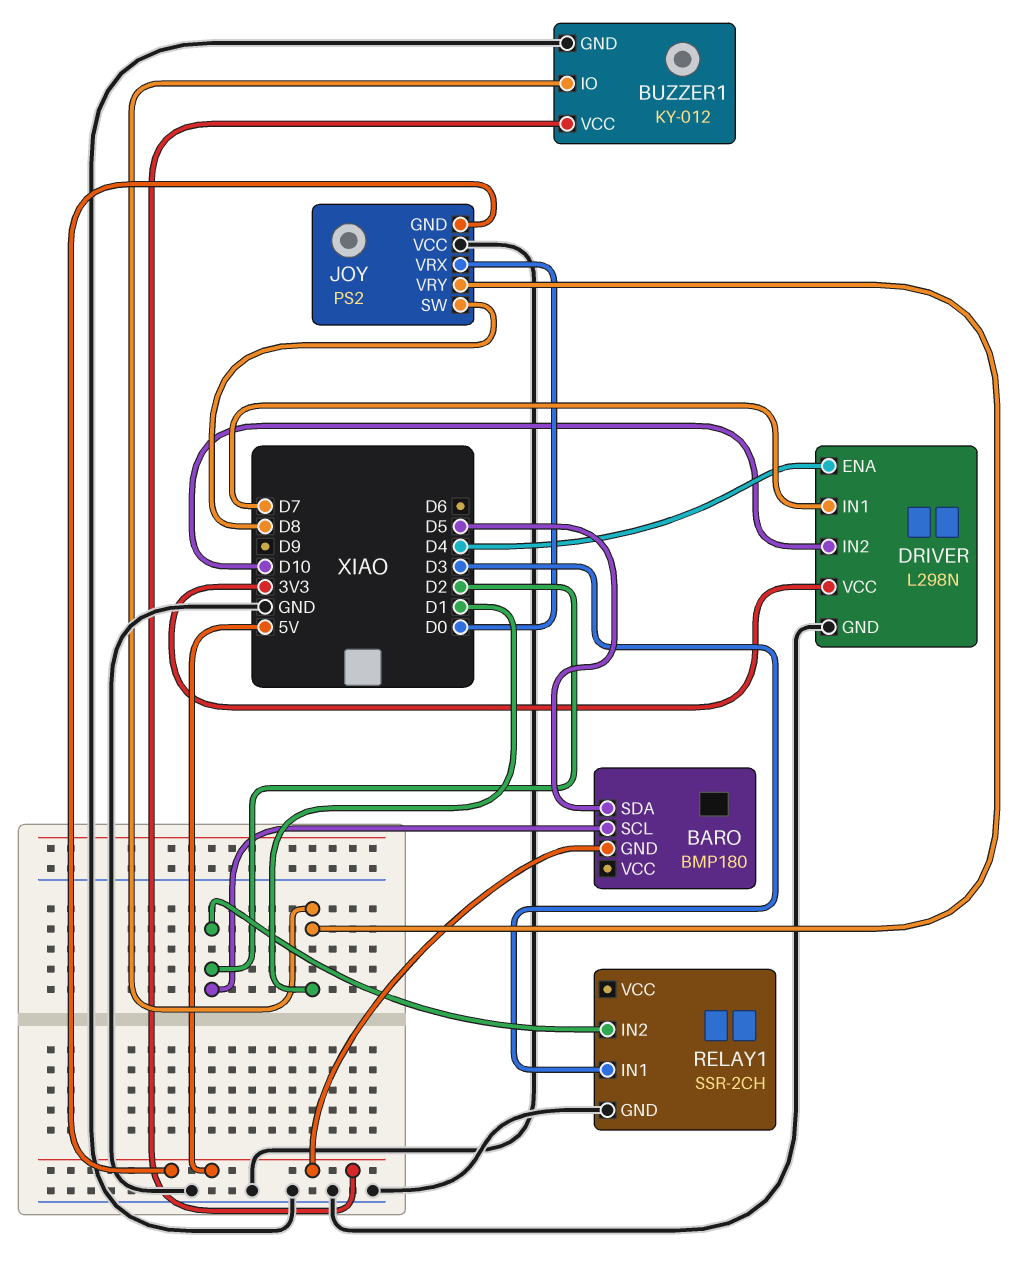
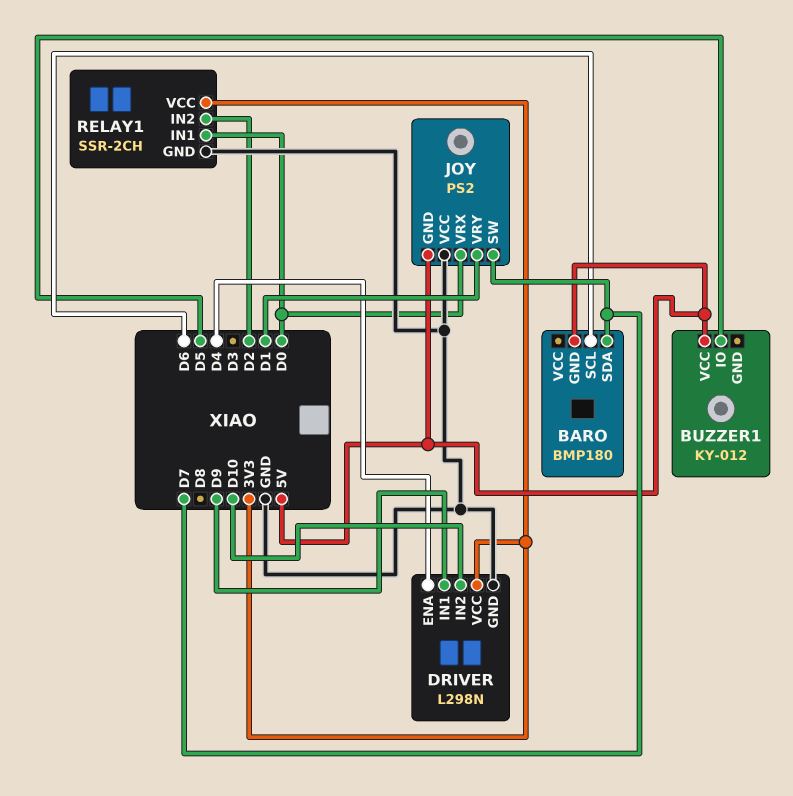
BARO pin SCL: D2 -> D6
BARO pin SDA: D5 -> D7
BUZZER1 pin GND: GND -> none
BUZZER1 pin IO: D1 -> D5
DRIVER pin IN1: D7 -> D9
JOY pin SW: D8 -> D7
RELAY1 pin IN1: D3 -> D0
RELAY1 pin VCC: none -> 3V3

